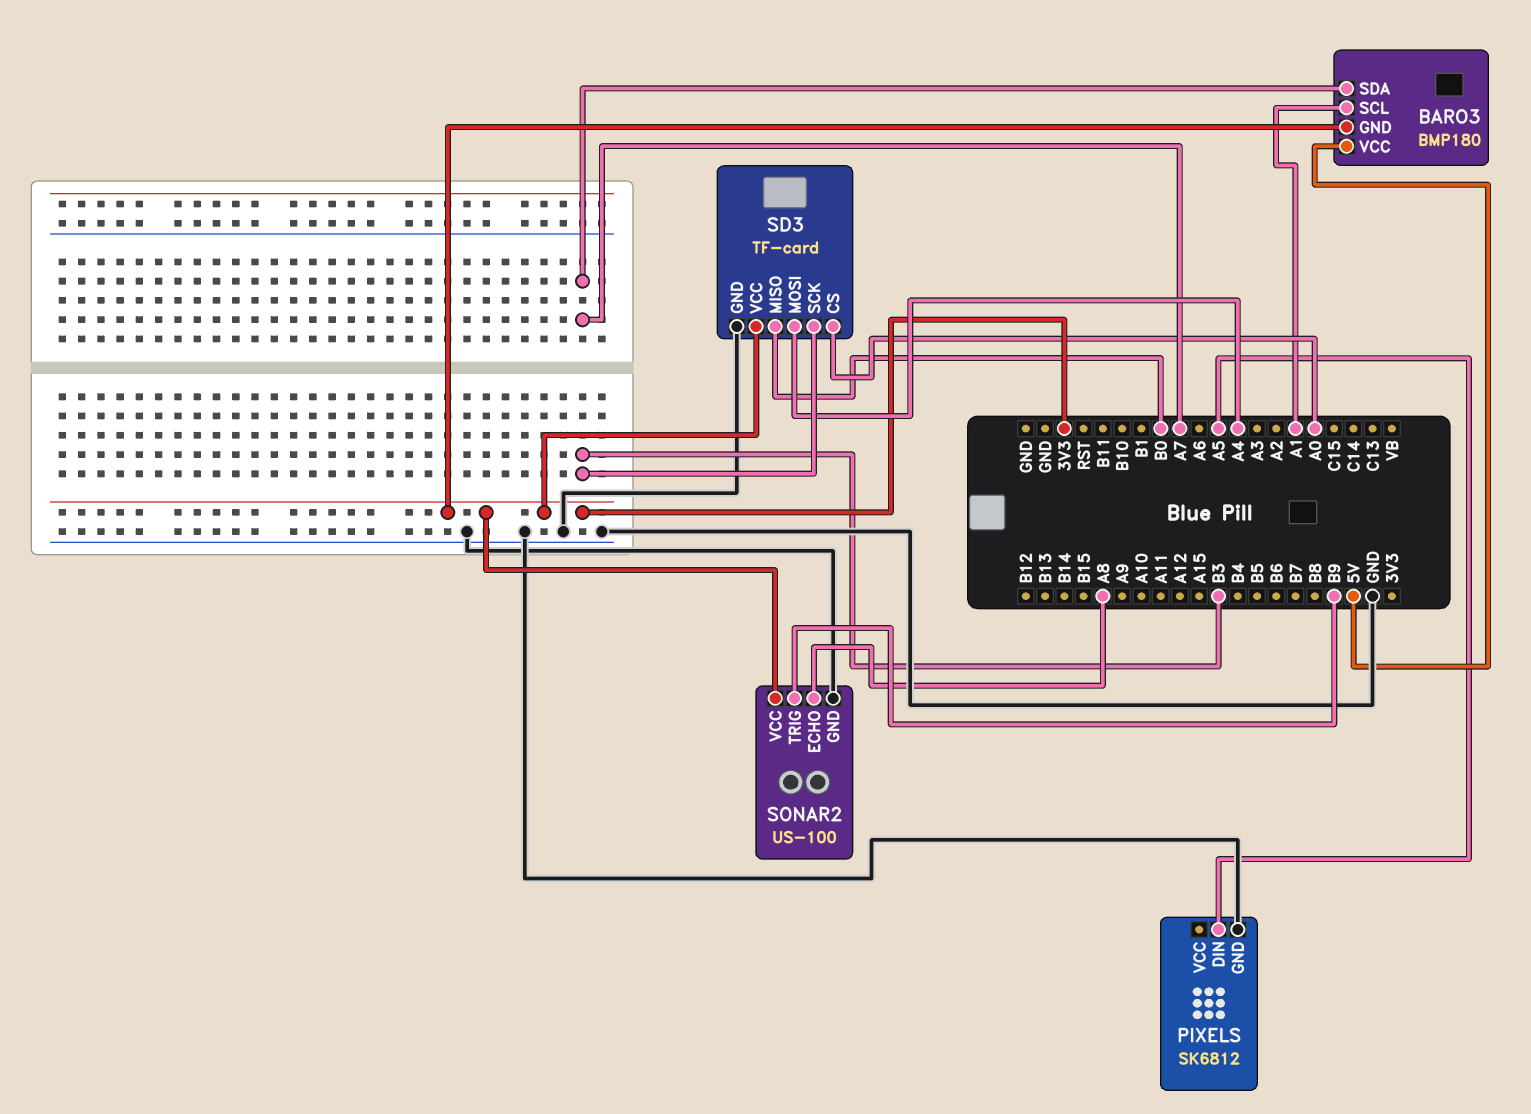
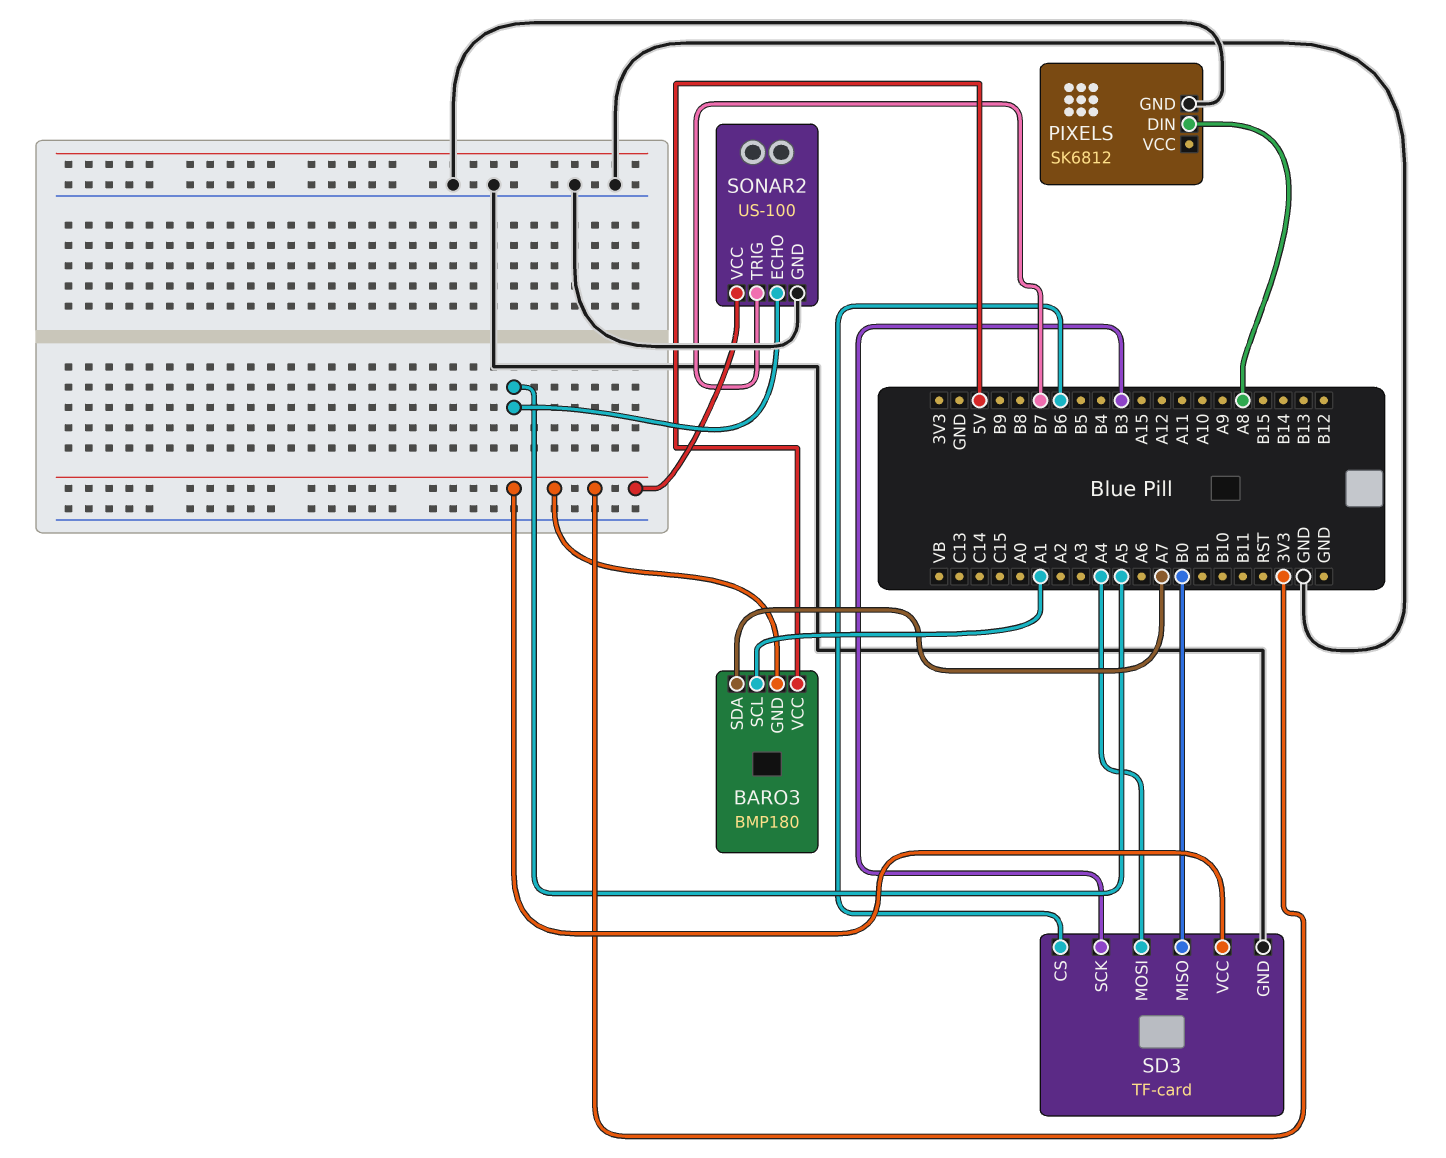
PIXELS pin DIN: A5 -> A8
SD3 pin CS: A0 -> B6
SONAR2 pin ECHO: A8 -> A5
SONAR2 pin TRIG: B9 -> B7

